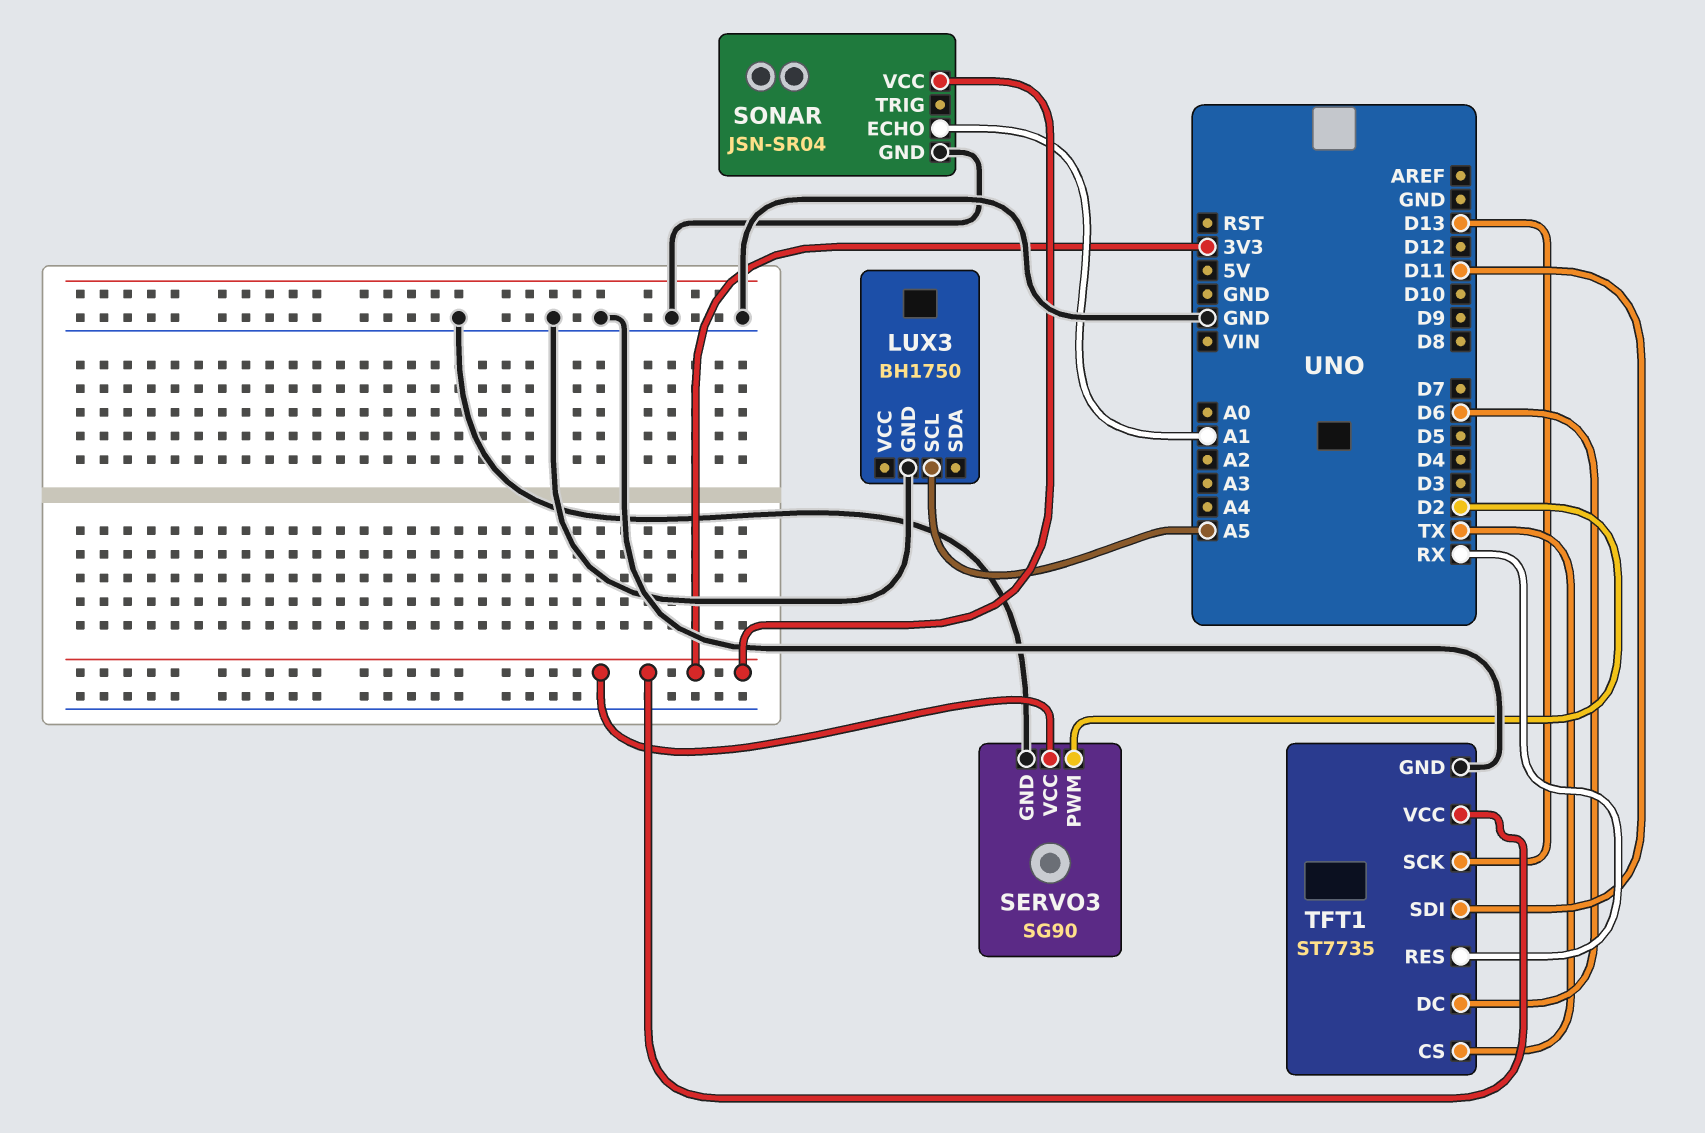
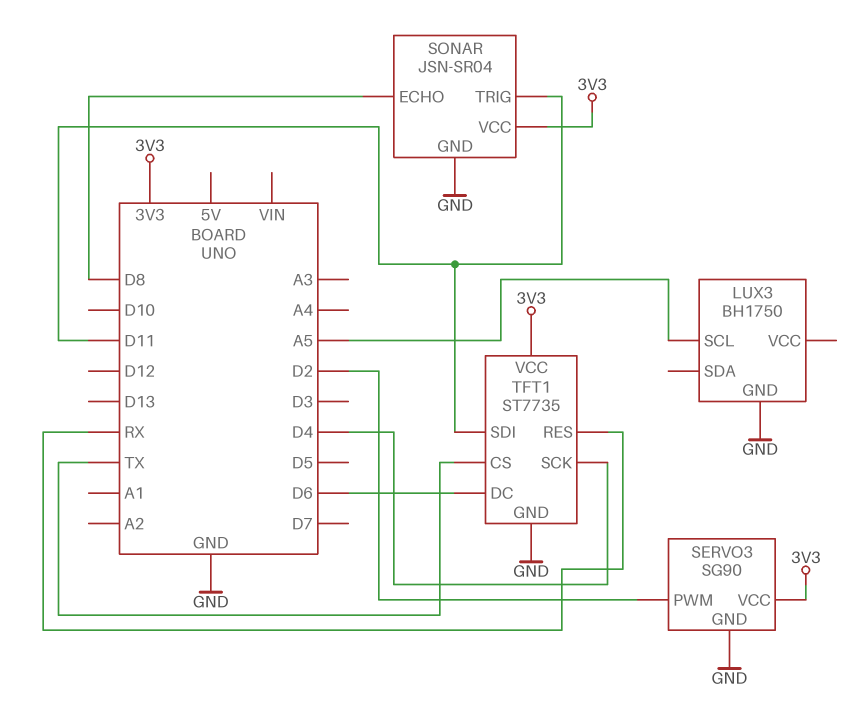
SONAR pin ECHO: A1 -> D8
SONAR pin TRIG: none -> D11
TFT1 pin SCK: D13 -> D4

